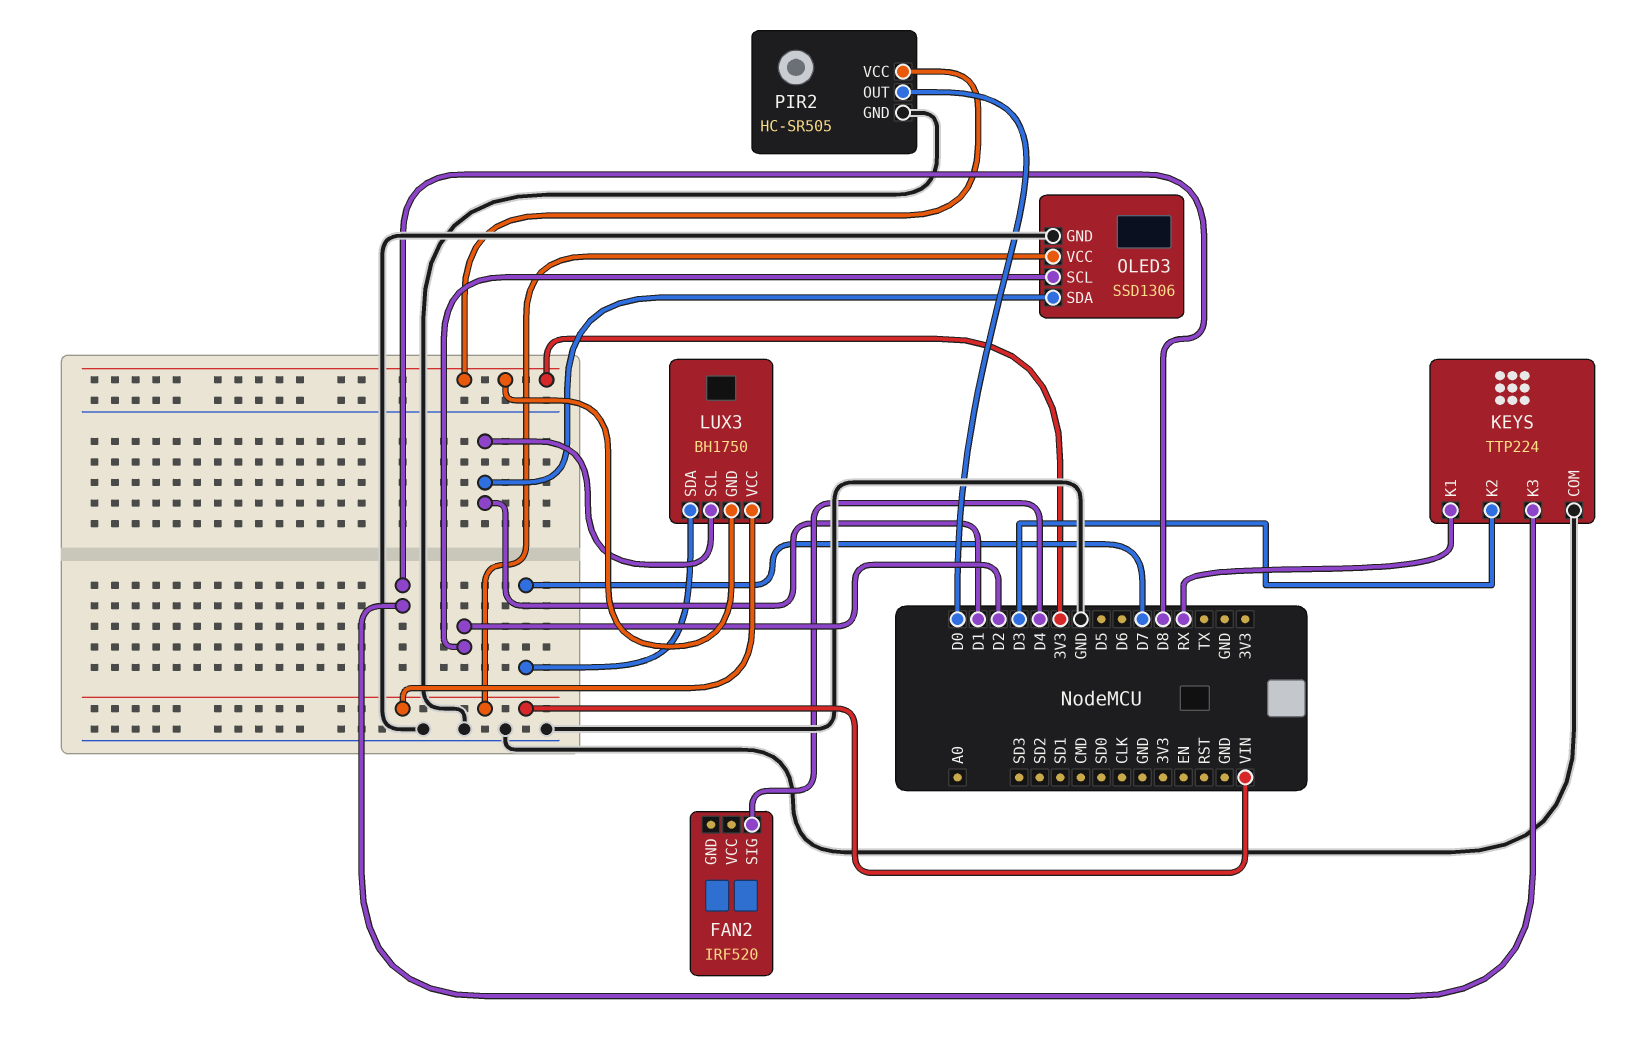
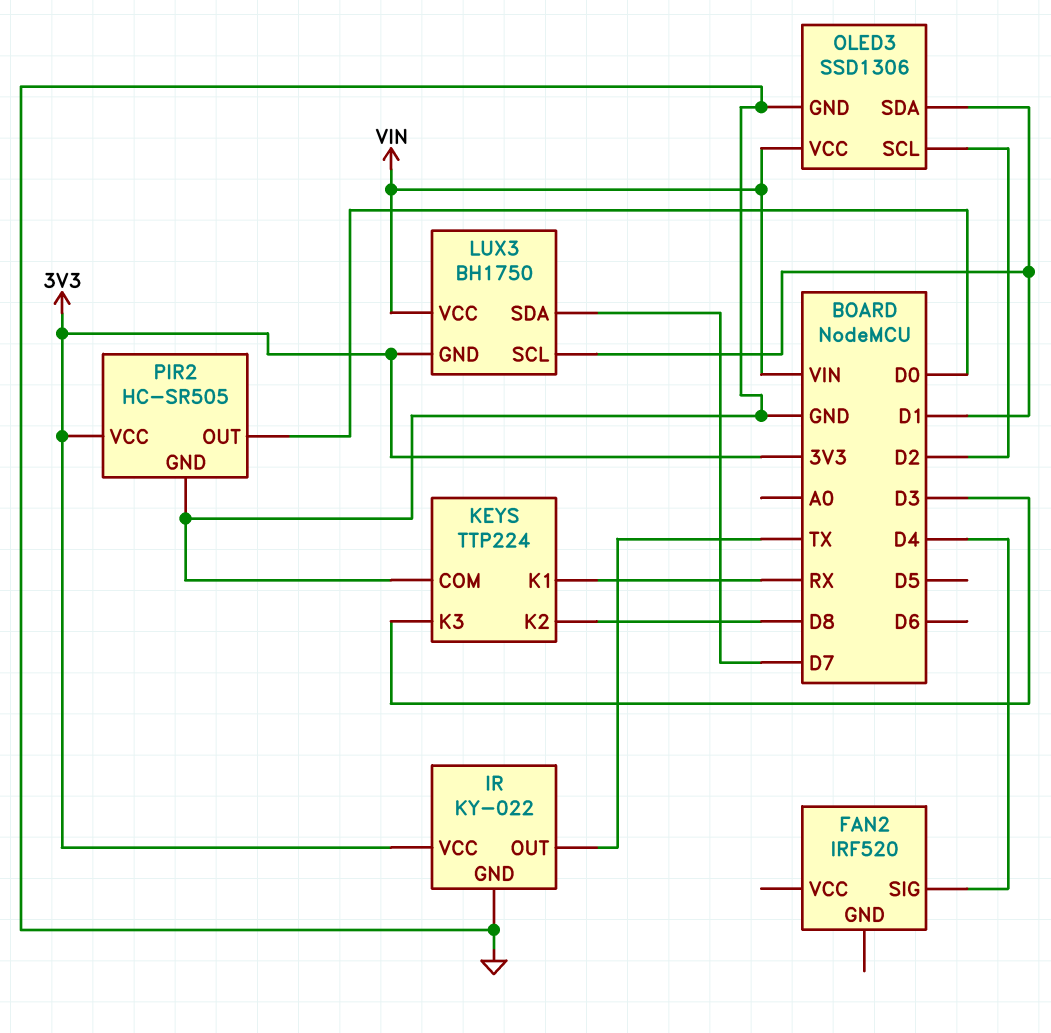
IR: none -> KY-022
IR pin GND: none -> GND
IR pin OUT: none -> TX
IR pin VCC: none -> 3V3
KEYS pin K2: D3 -> D8
KEYS pin K3: D8 -> D3

